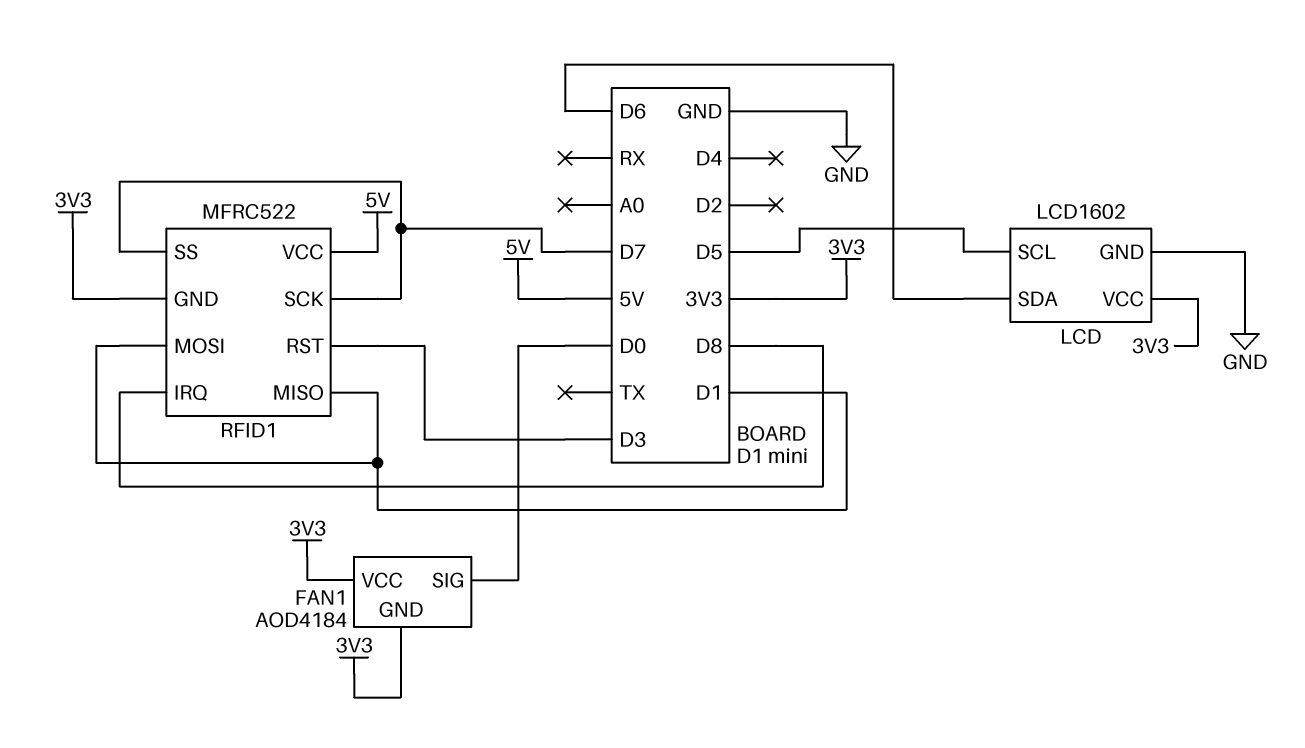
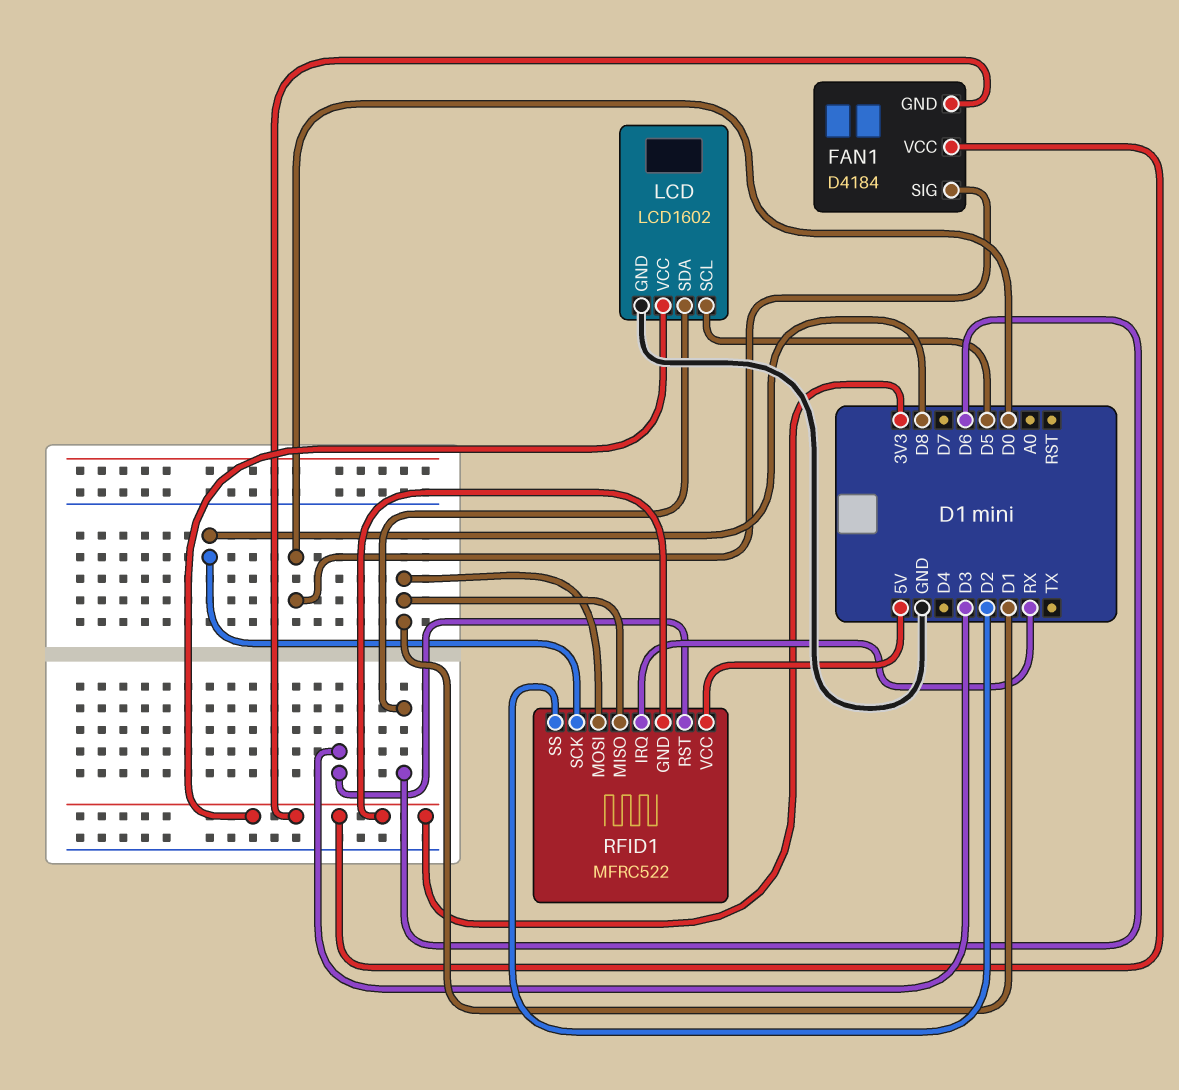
FAN1: AOD4184 -> D4184
RFID1 pin IRQ: D8 -> RX
RFID1 pin SCK: D7 -> D8
RFID1 pin SS: D7 -> D2

